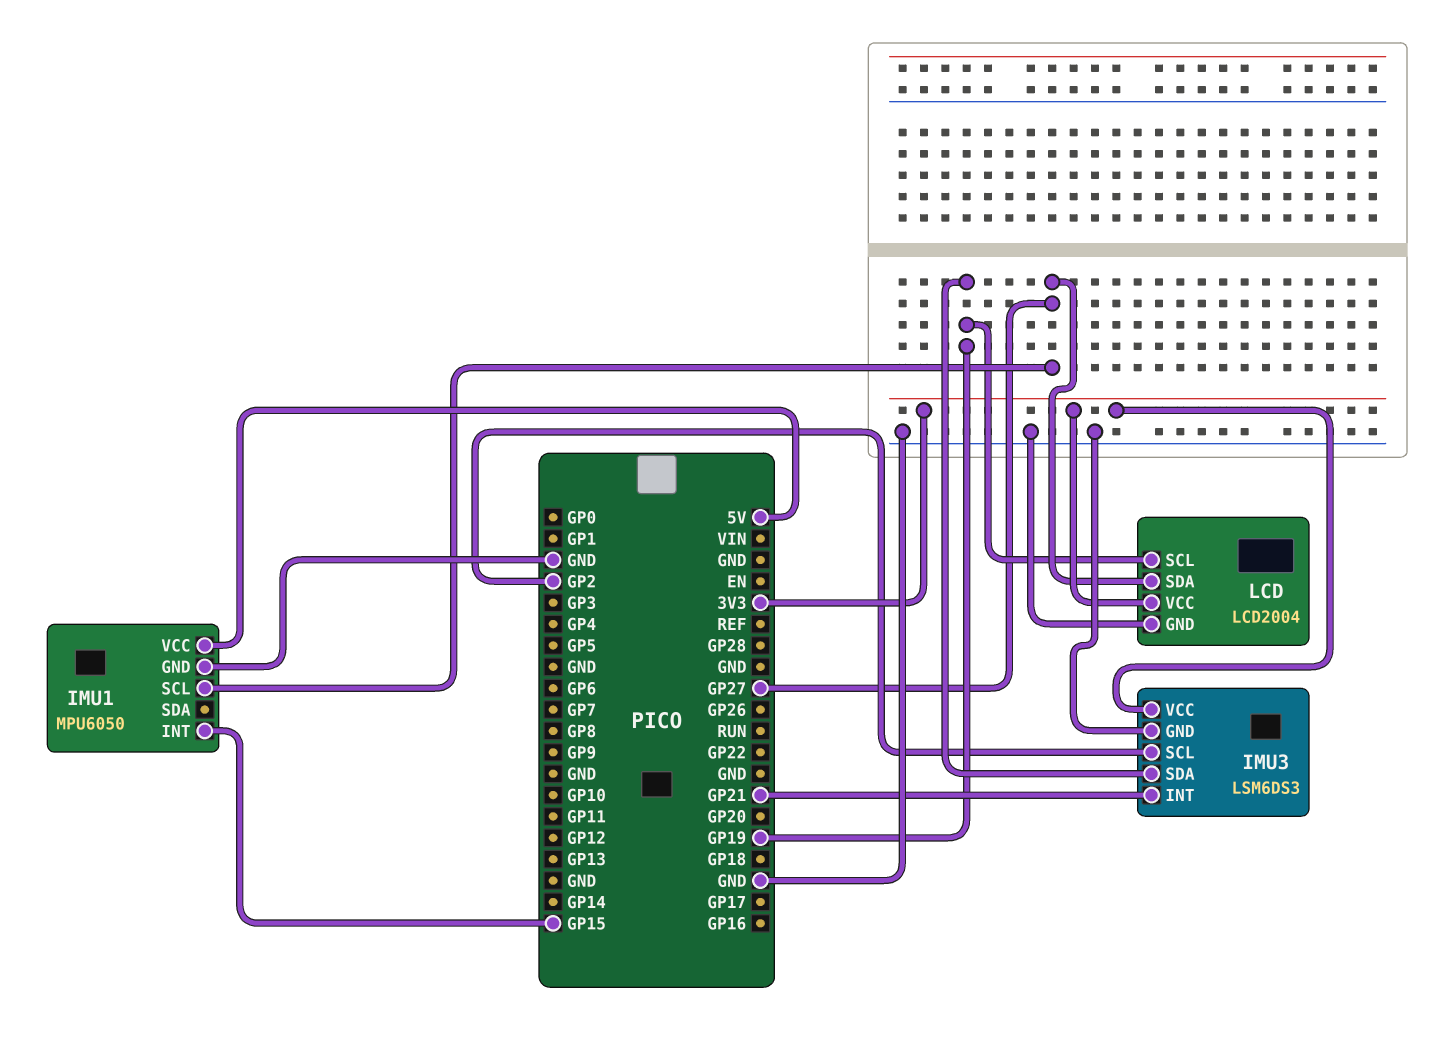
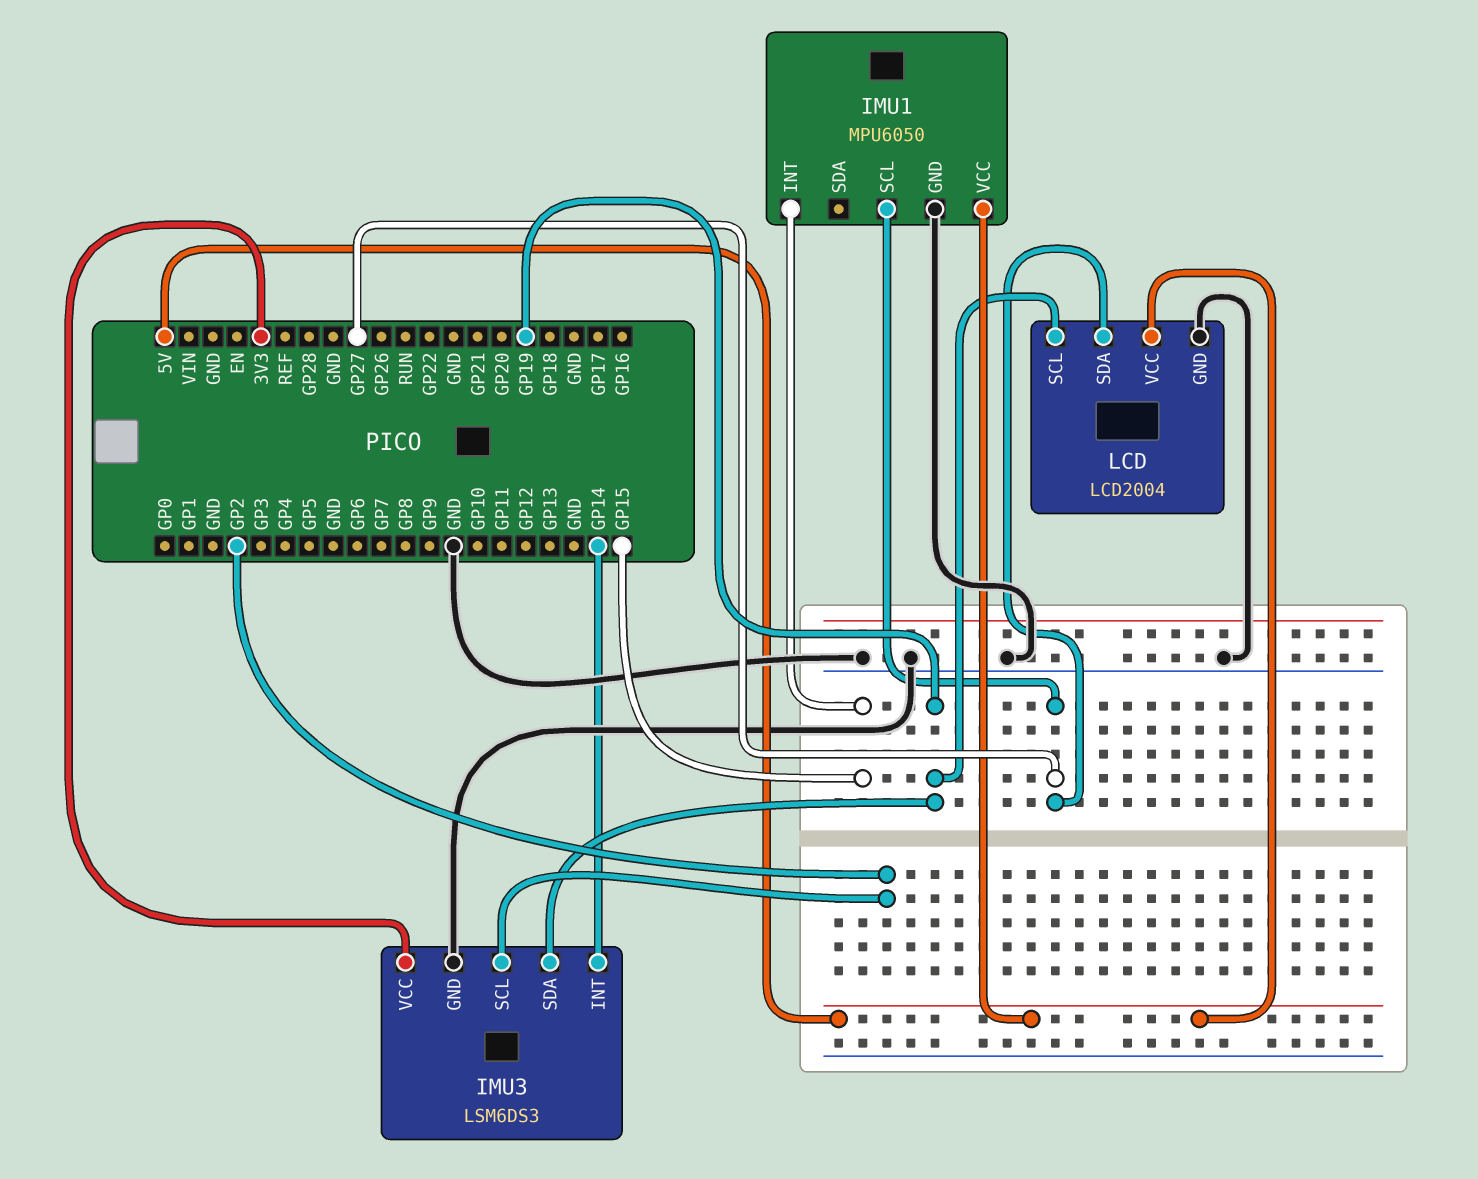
IMU3 pin INT: GP21 -> GP14
LCD pin VCC: 3V3 -> 5V

